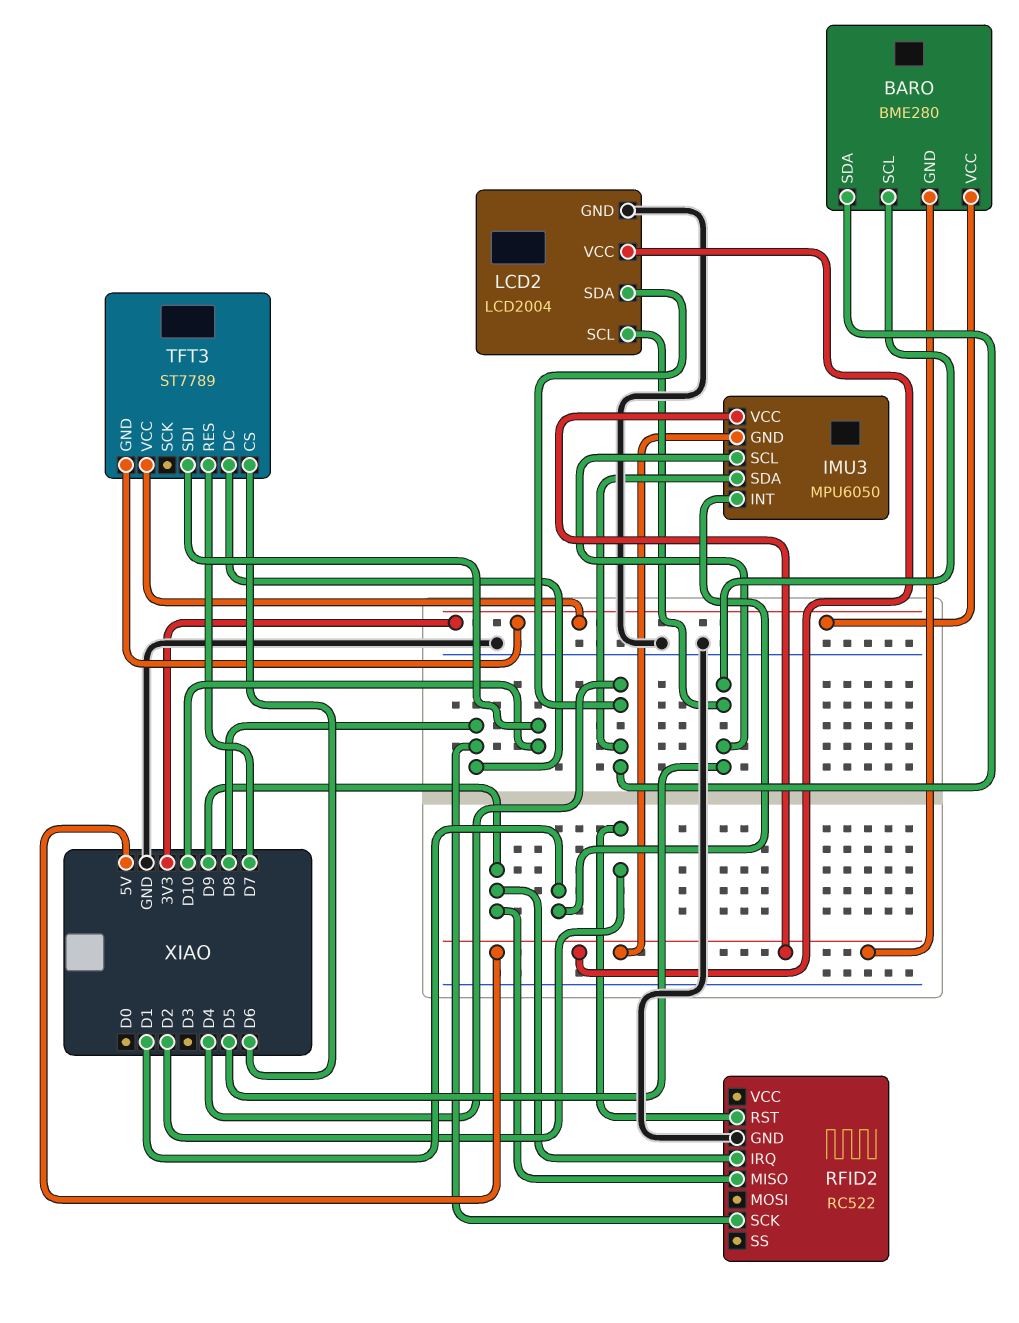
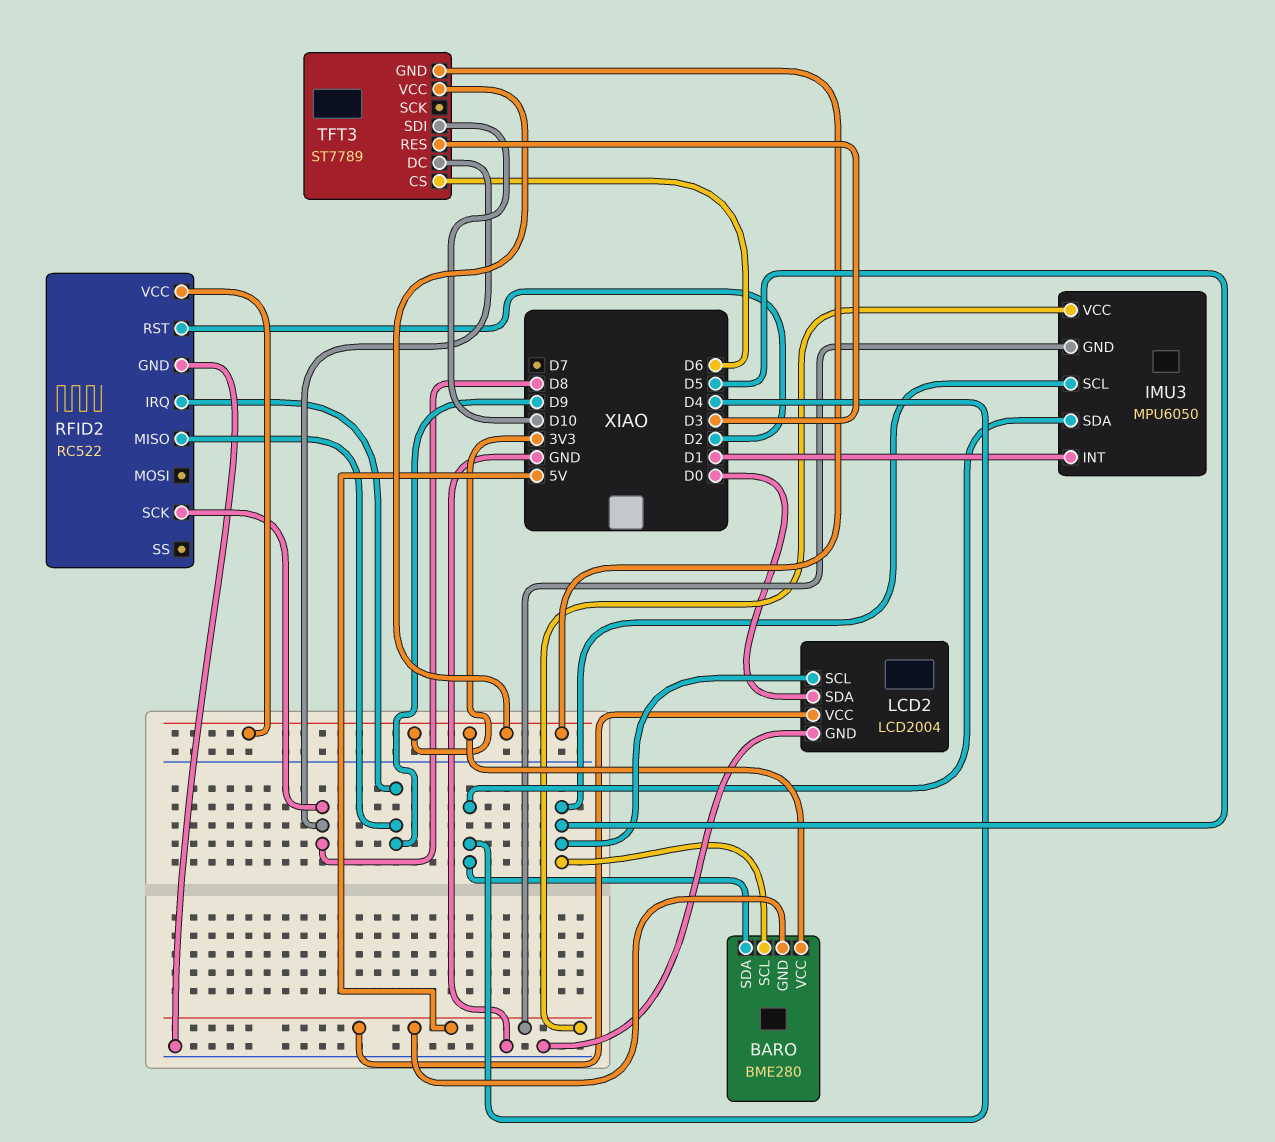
LCD2 pin SDA: D4 -> D0
RFID2 pin VCC: none -> 3V3
TFT3 pin RES: D7 -> D3

